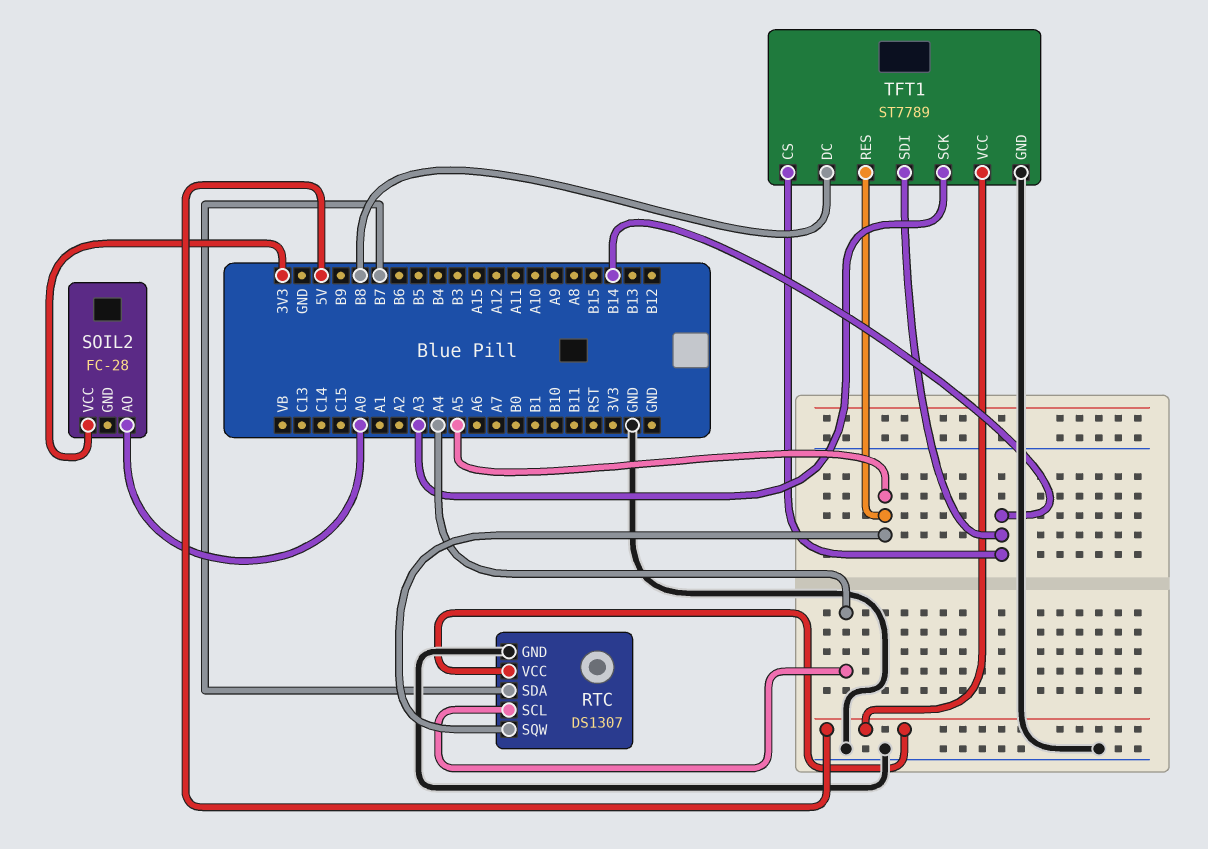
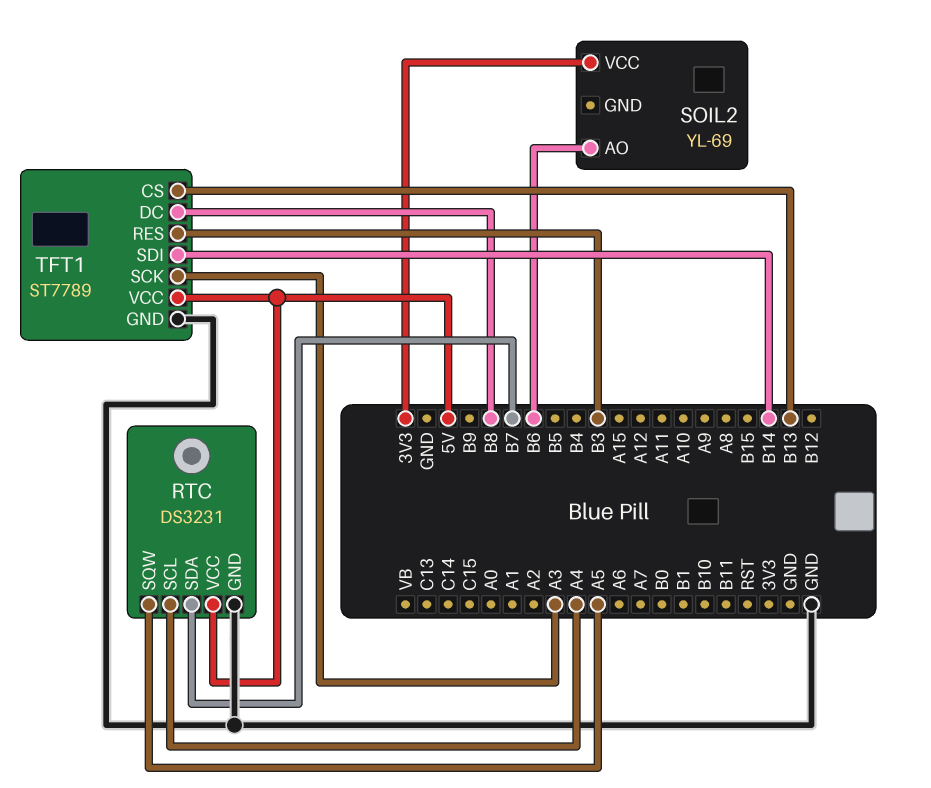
RTC: DS1307 -> DS3231
SOIL2: FC-28 -> YL-69
SOIL2 pin AO: A0 -> B6
TFT1 pin CS: B14 -> B13
TFT1 pin RES: A5 -> B3

